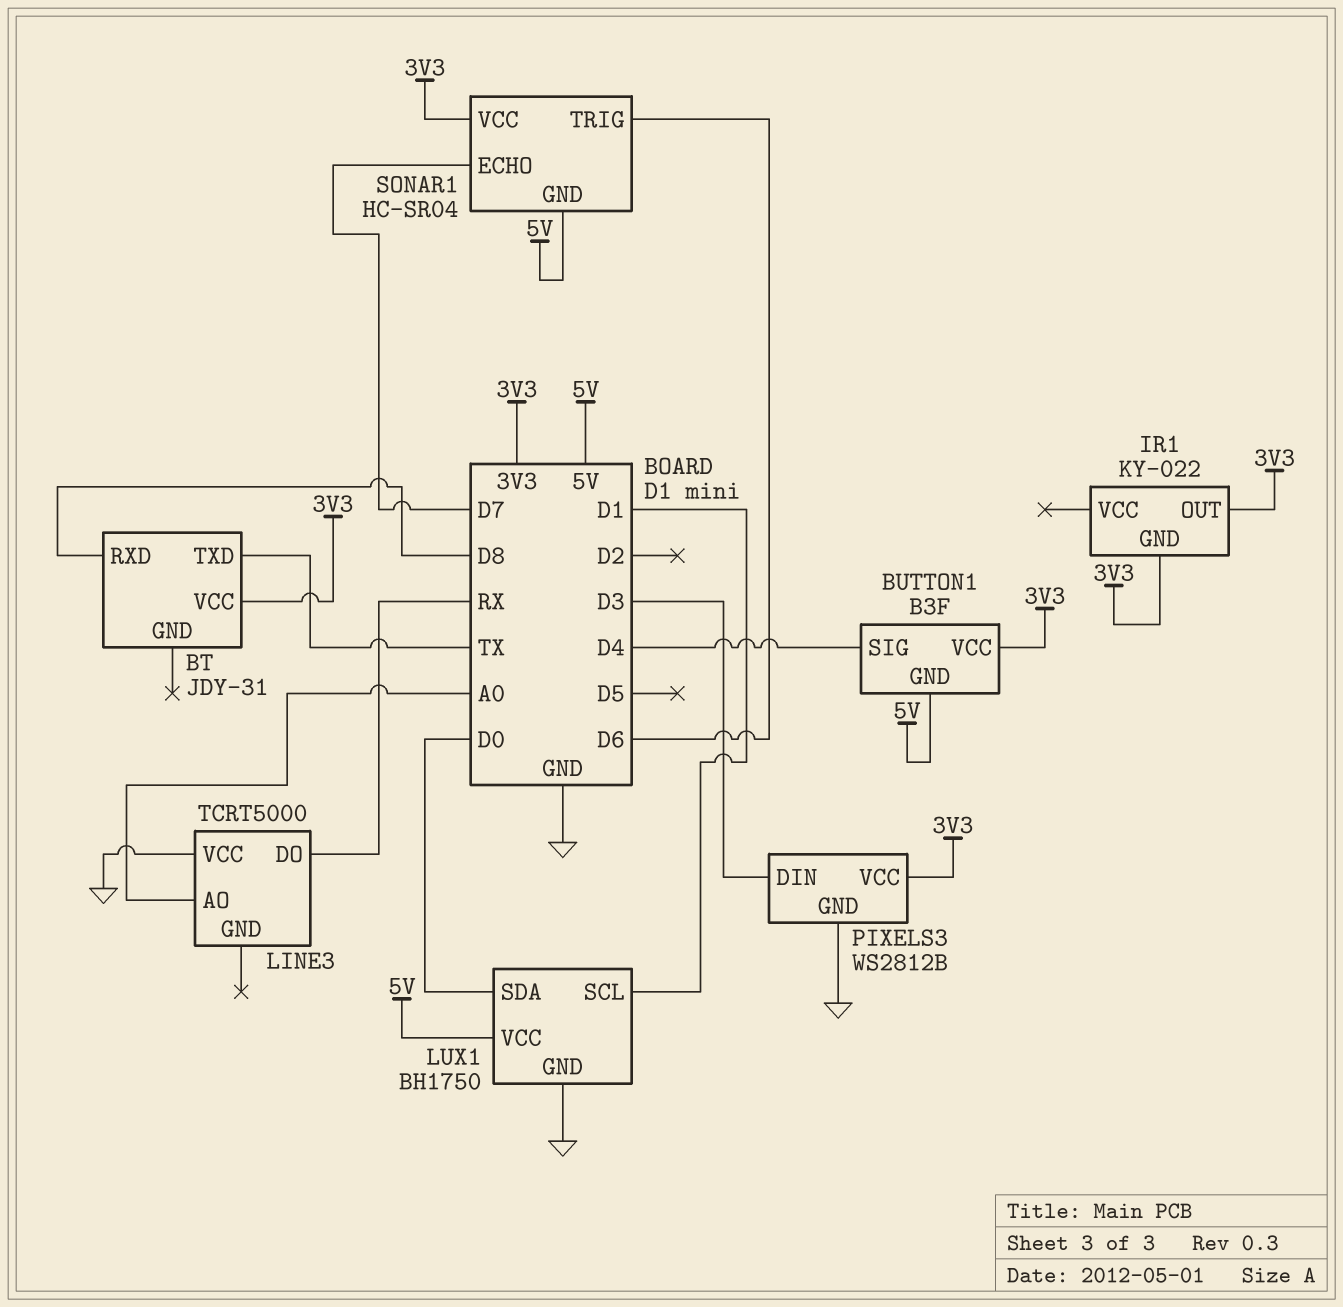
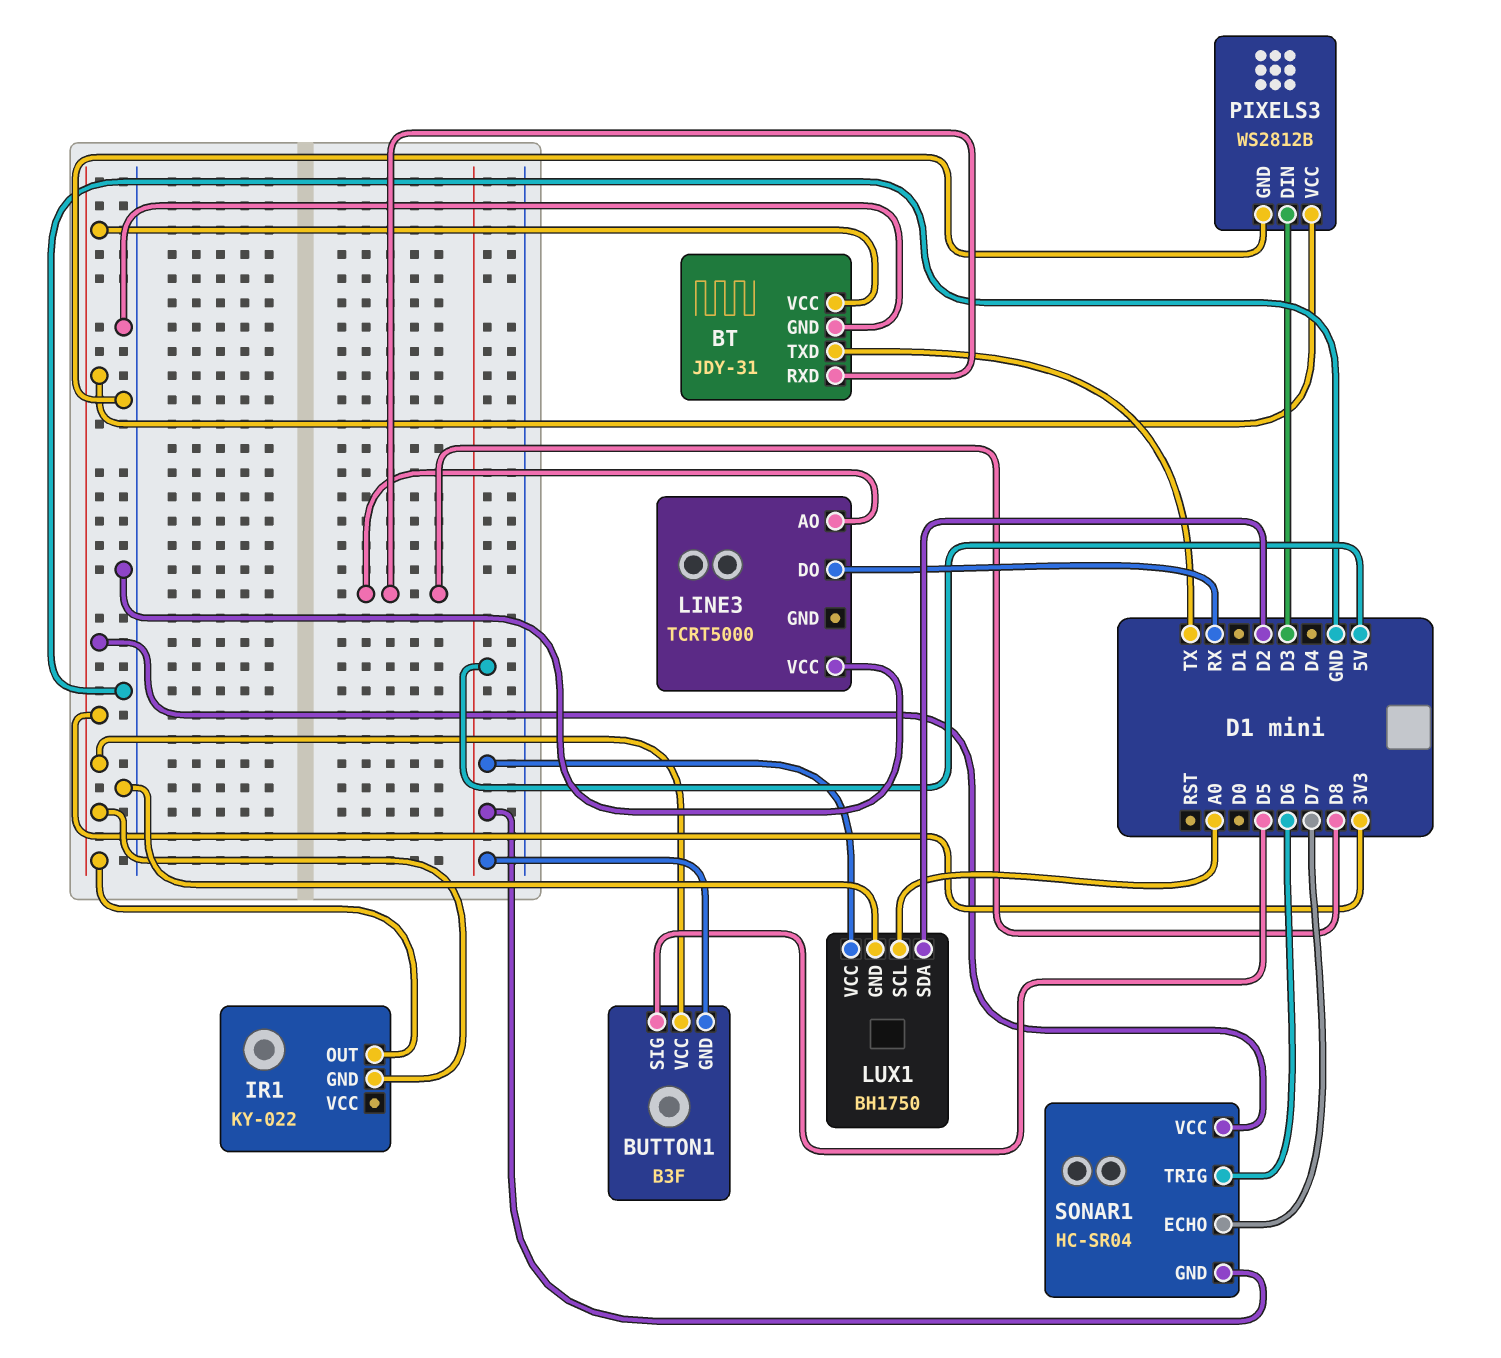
BT pin GND: none -> GND
BUTTON1 pin SIG: D4 -> D5
LINE3 pin AO: A0 -> D8
LUX1 pin SCL: D1 -> A0
LUX1 pin SDA: D0 -> D2

